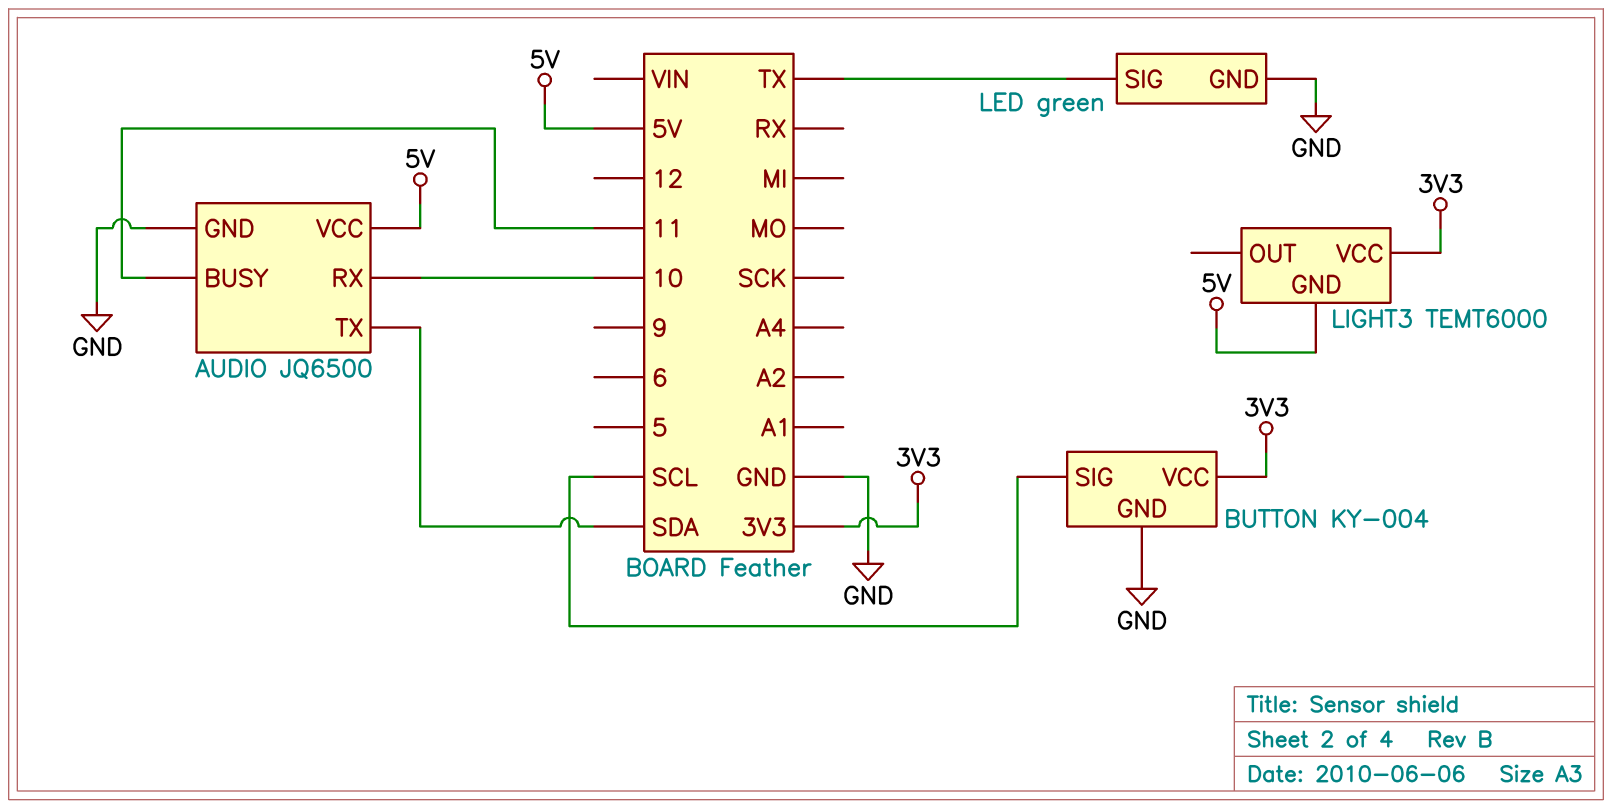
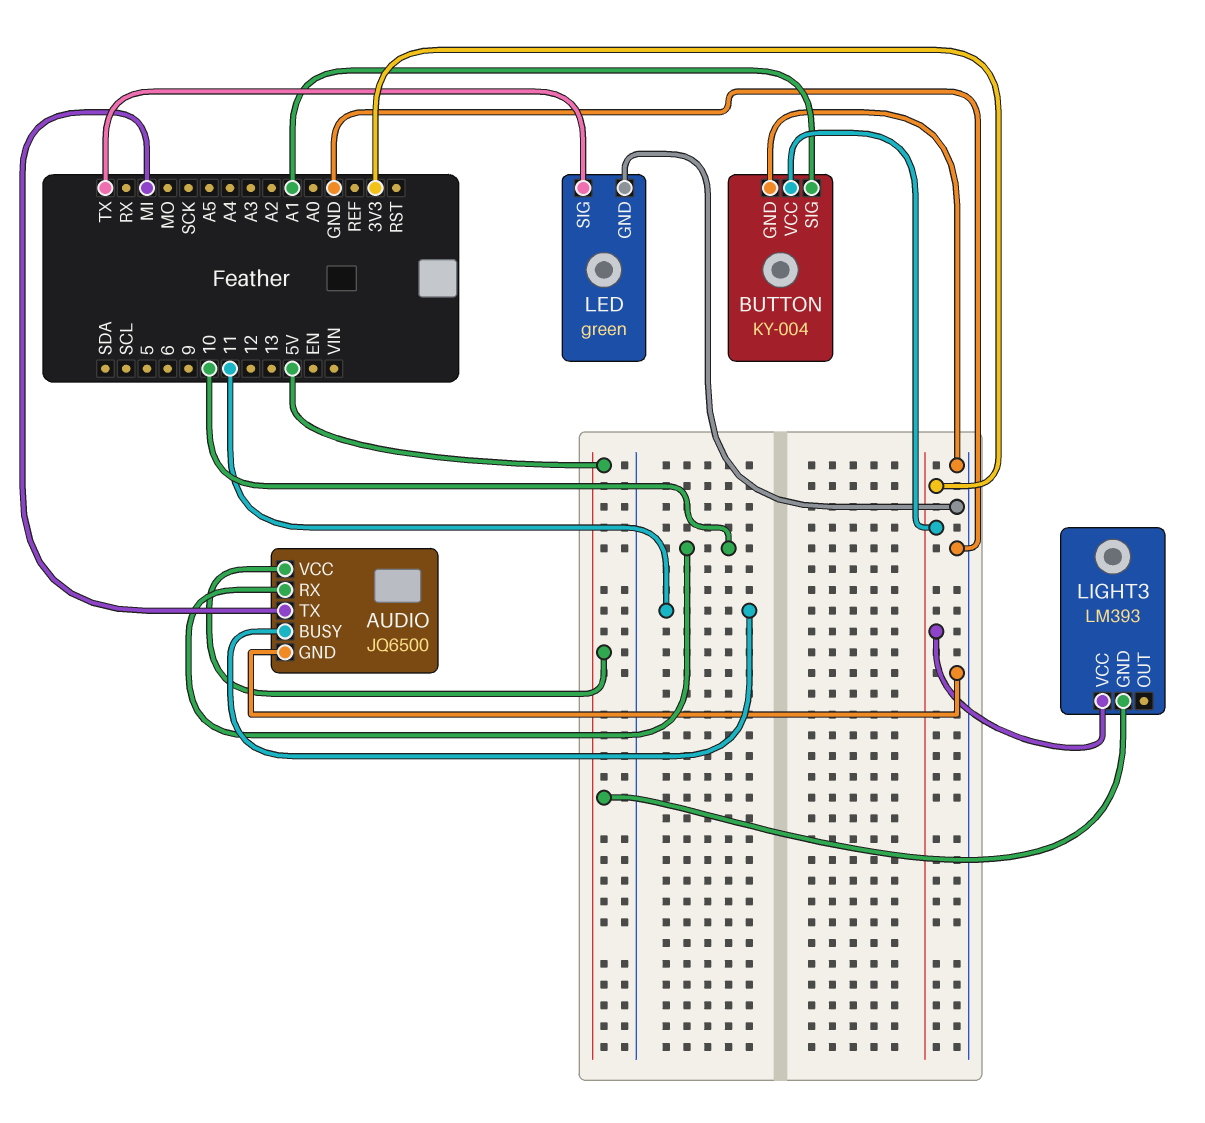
AUDIO pin TX: SDA -> MI
BUTTON pin SIG: SCL -> A1
LIGHT3: TEMT6000 -> LM393

